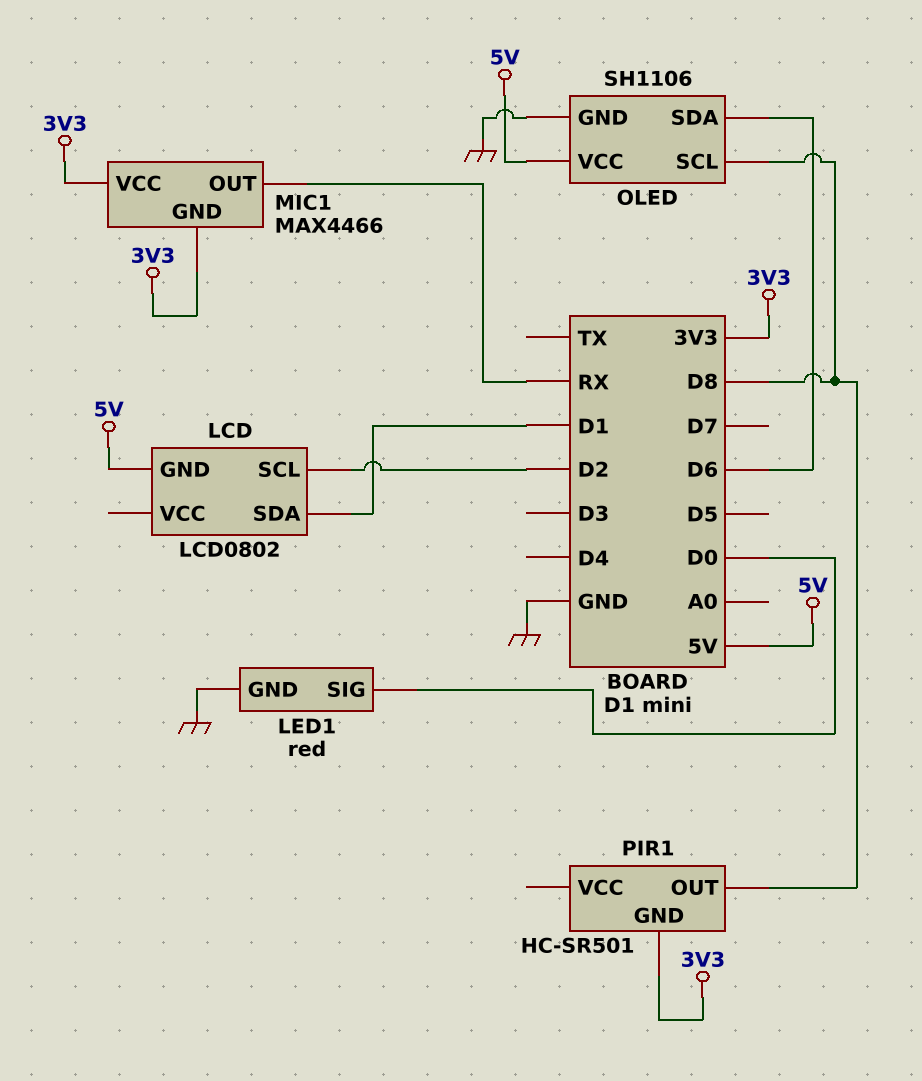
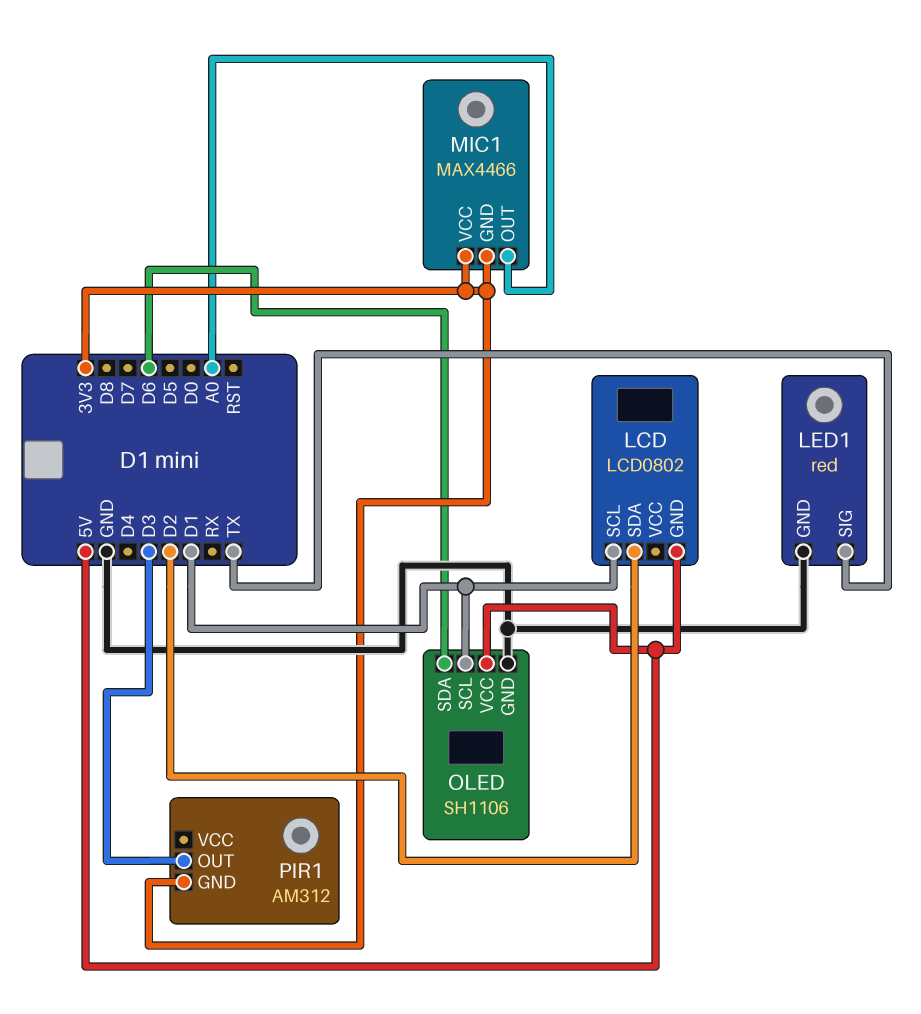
LCD pin SCL: D2 -> D1
LCD pin SDA: D1 -> D2
LED1 pin SIG: D0 -> TX
MIC1 pin OUT: RX -> A0
OLED pin SCL: D8 -> D1
PIR1: HC-SR501 -> AM312
PIR1 pin OUT: D8 -> D3

